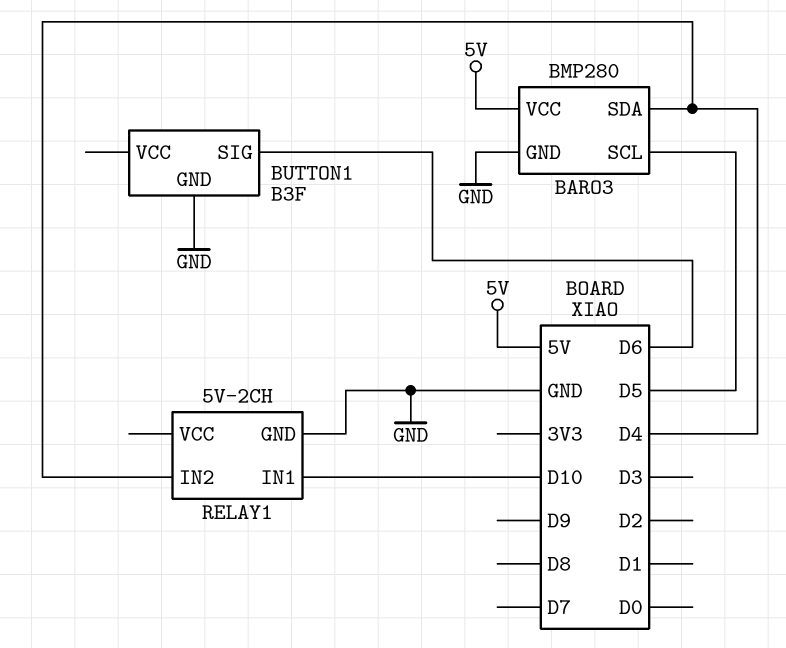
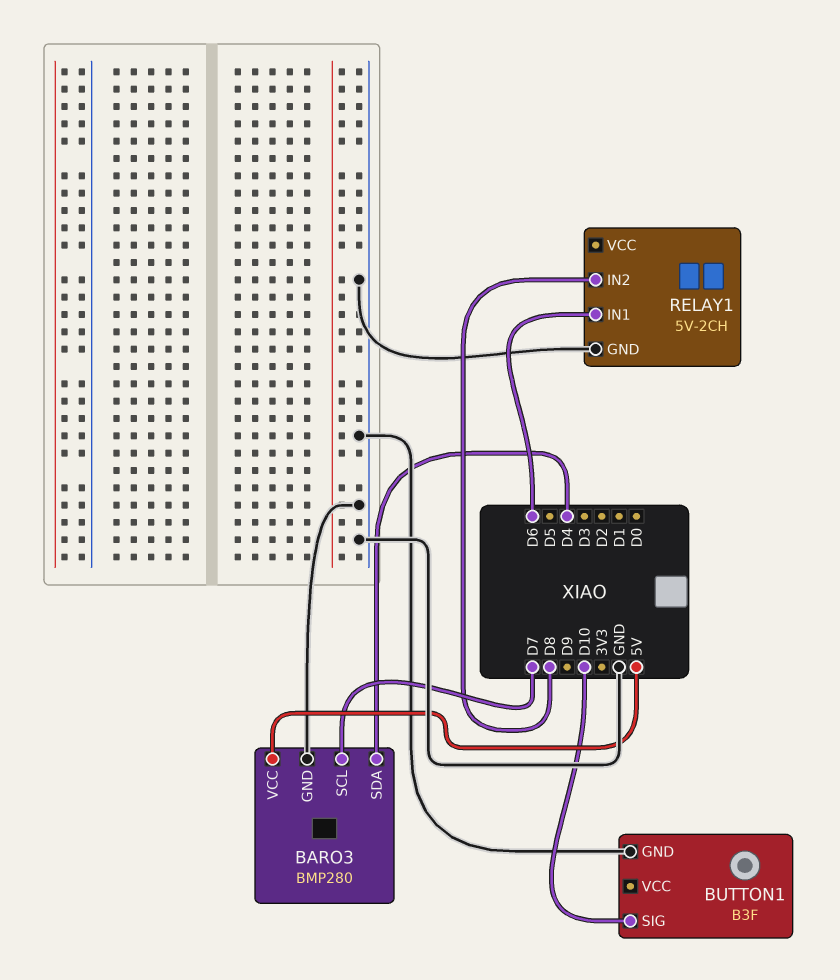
BARO3 pin SCL: D5 -> D7
BUTTON1 pin SIG: D6 -> D10
RELAY1 pin IN1: D10 -> D6
RELAY1 pin IN2: D4 -> D8

